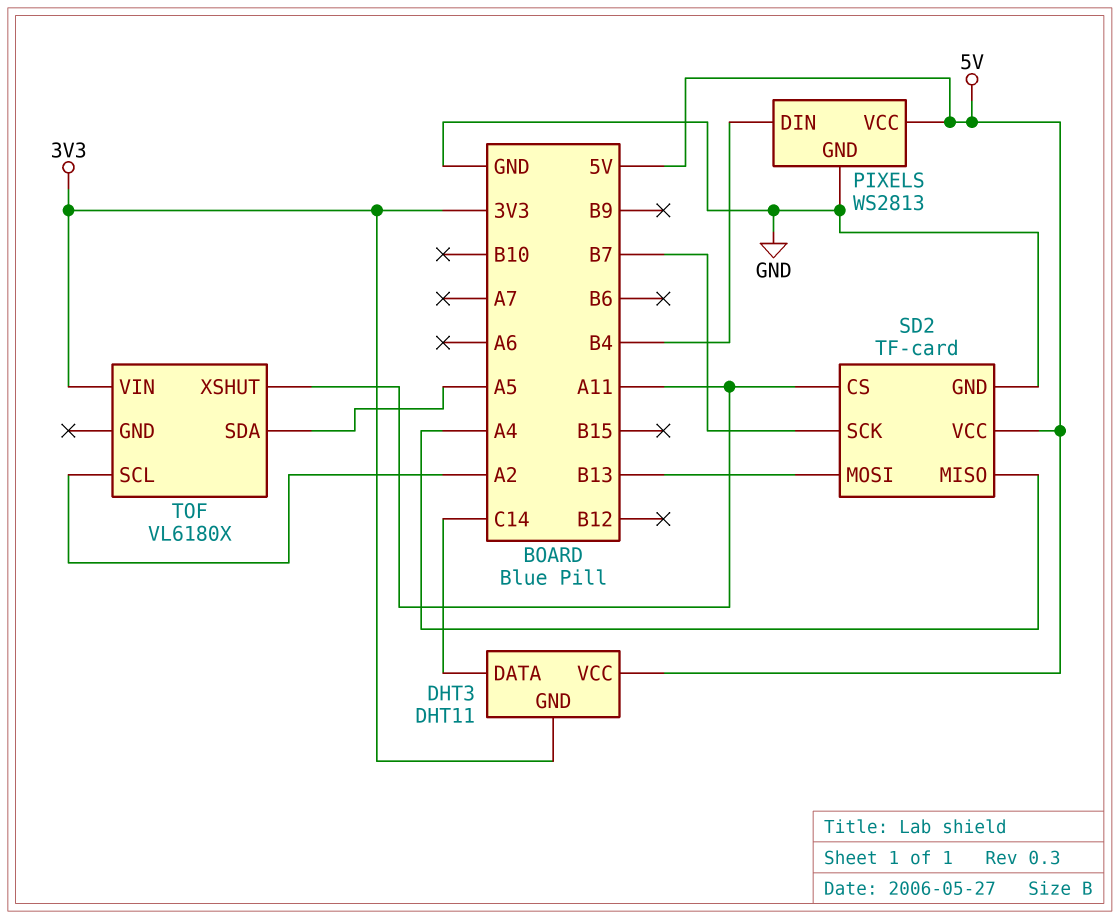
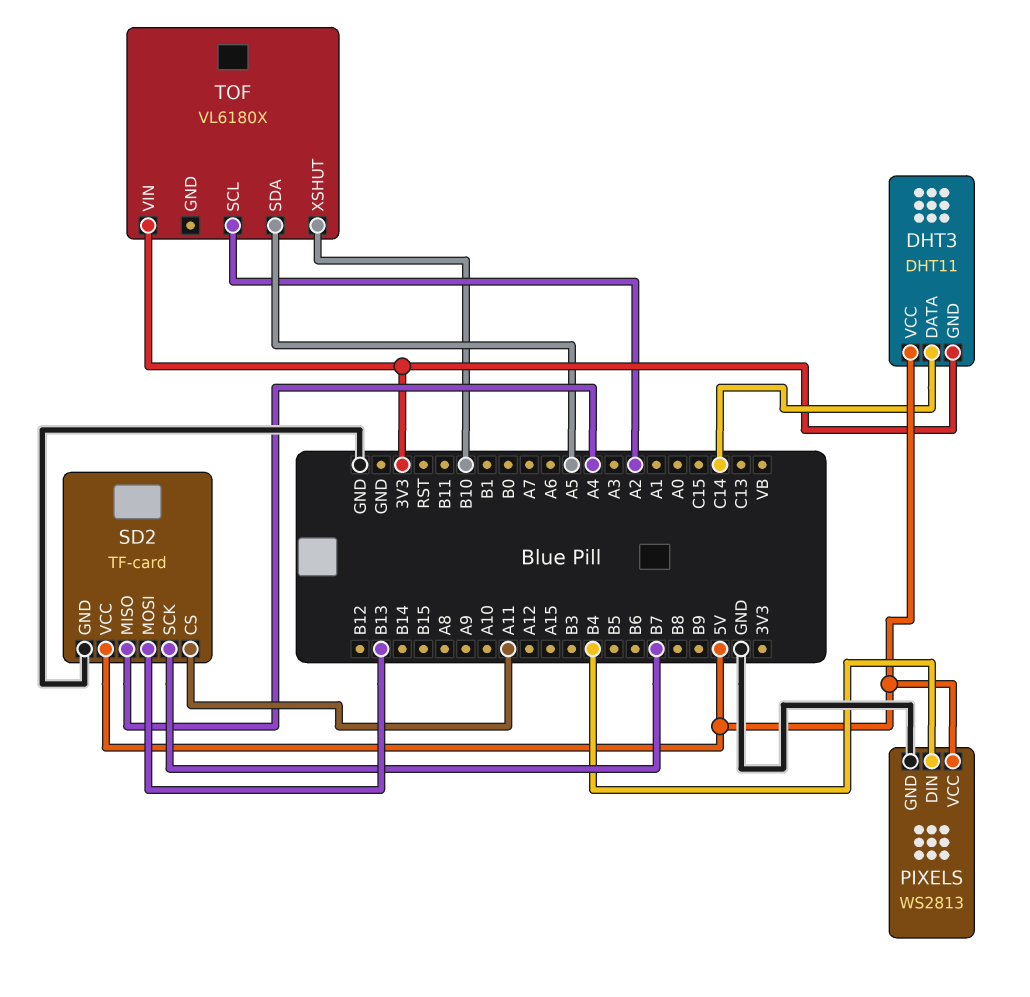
TOF pin XSHUT: A11 -> B10

